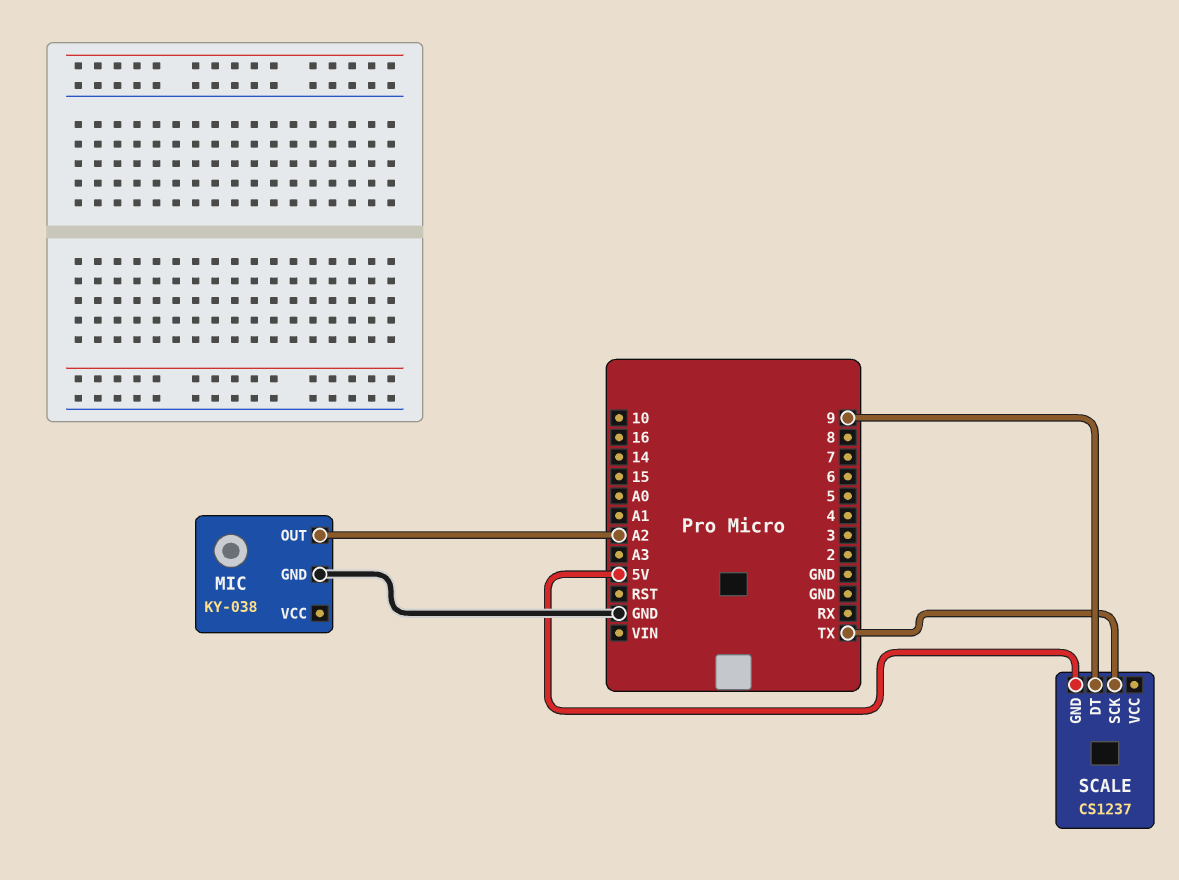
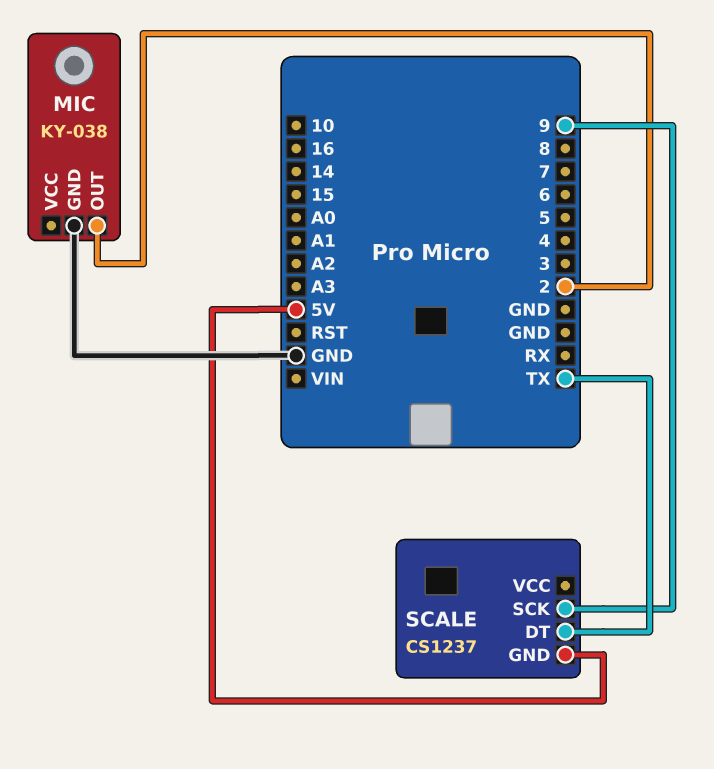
MIC pin OUT: A2 -> 2
SCALE pin DT: 9 -> TX
SCALE pin SCK: TX -> 9

